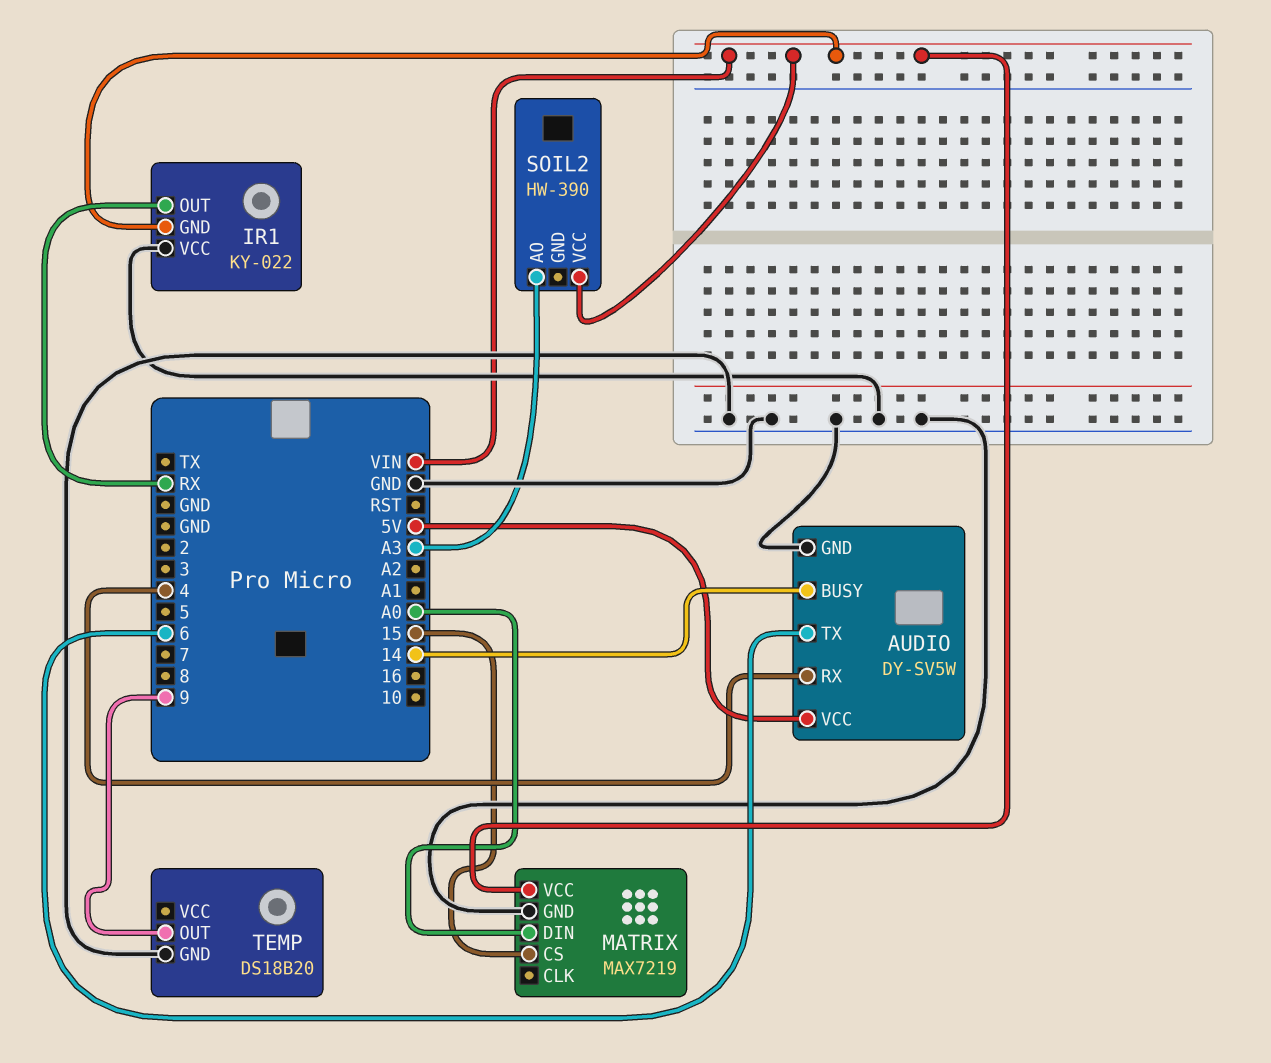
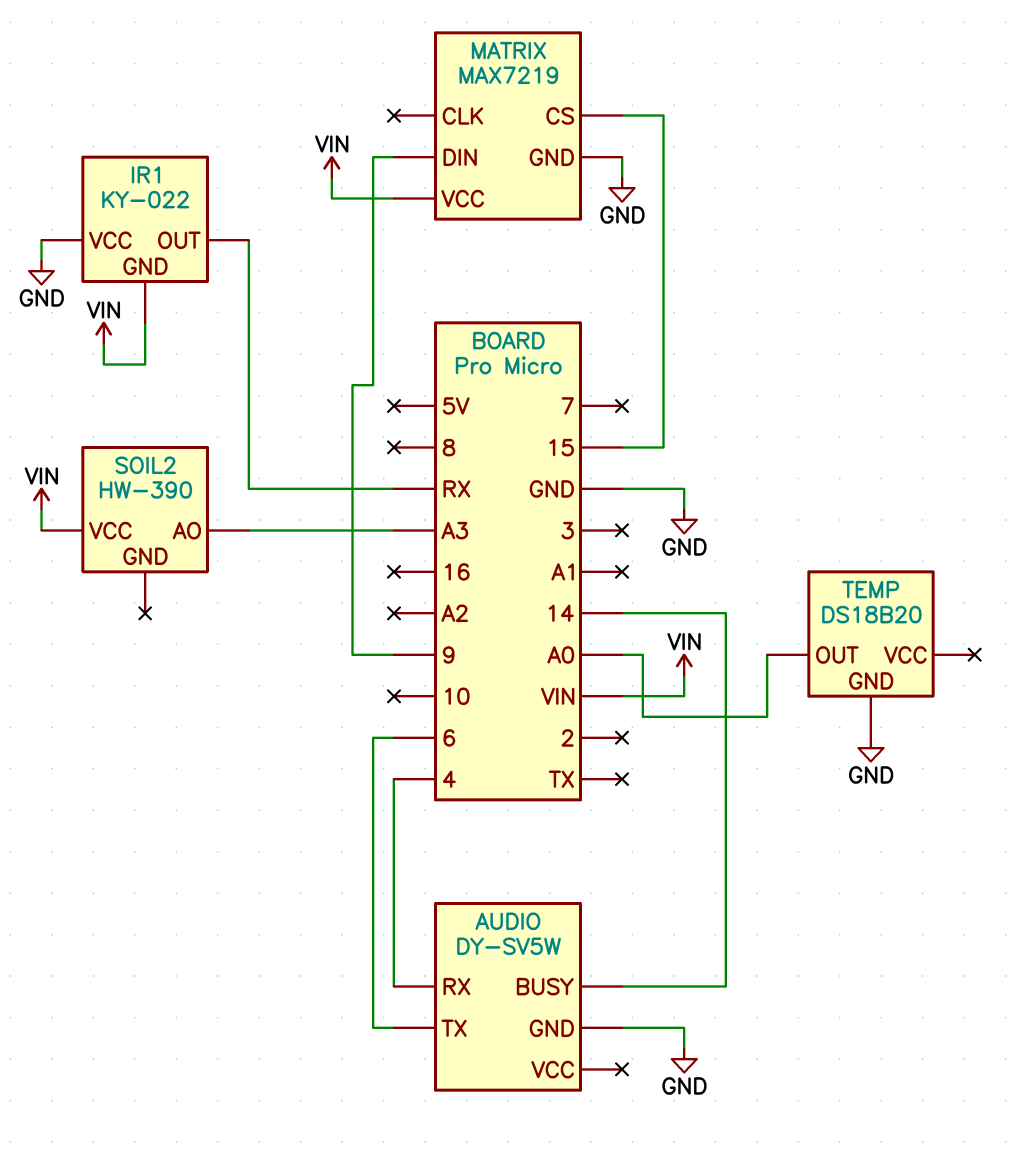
AUDIO pin VCC: 5V -> none
MATRIX pin DIN: A0 -> 9
TEMP pin OUT: 9 -> A0

